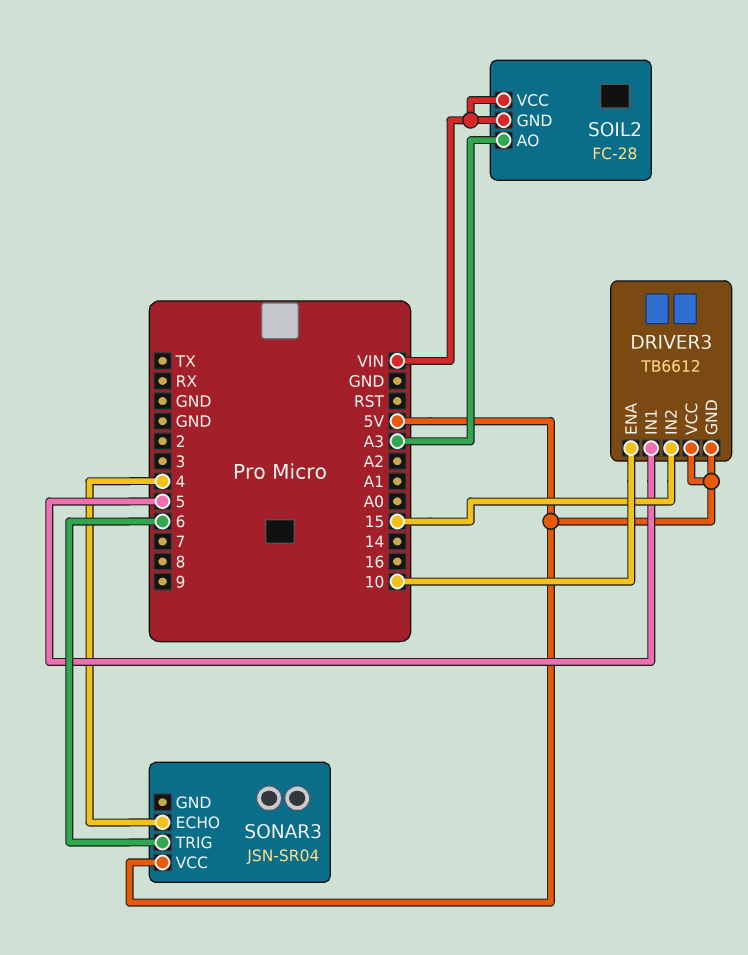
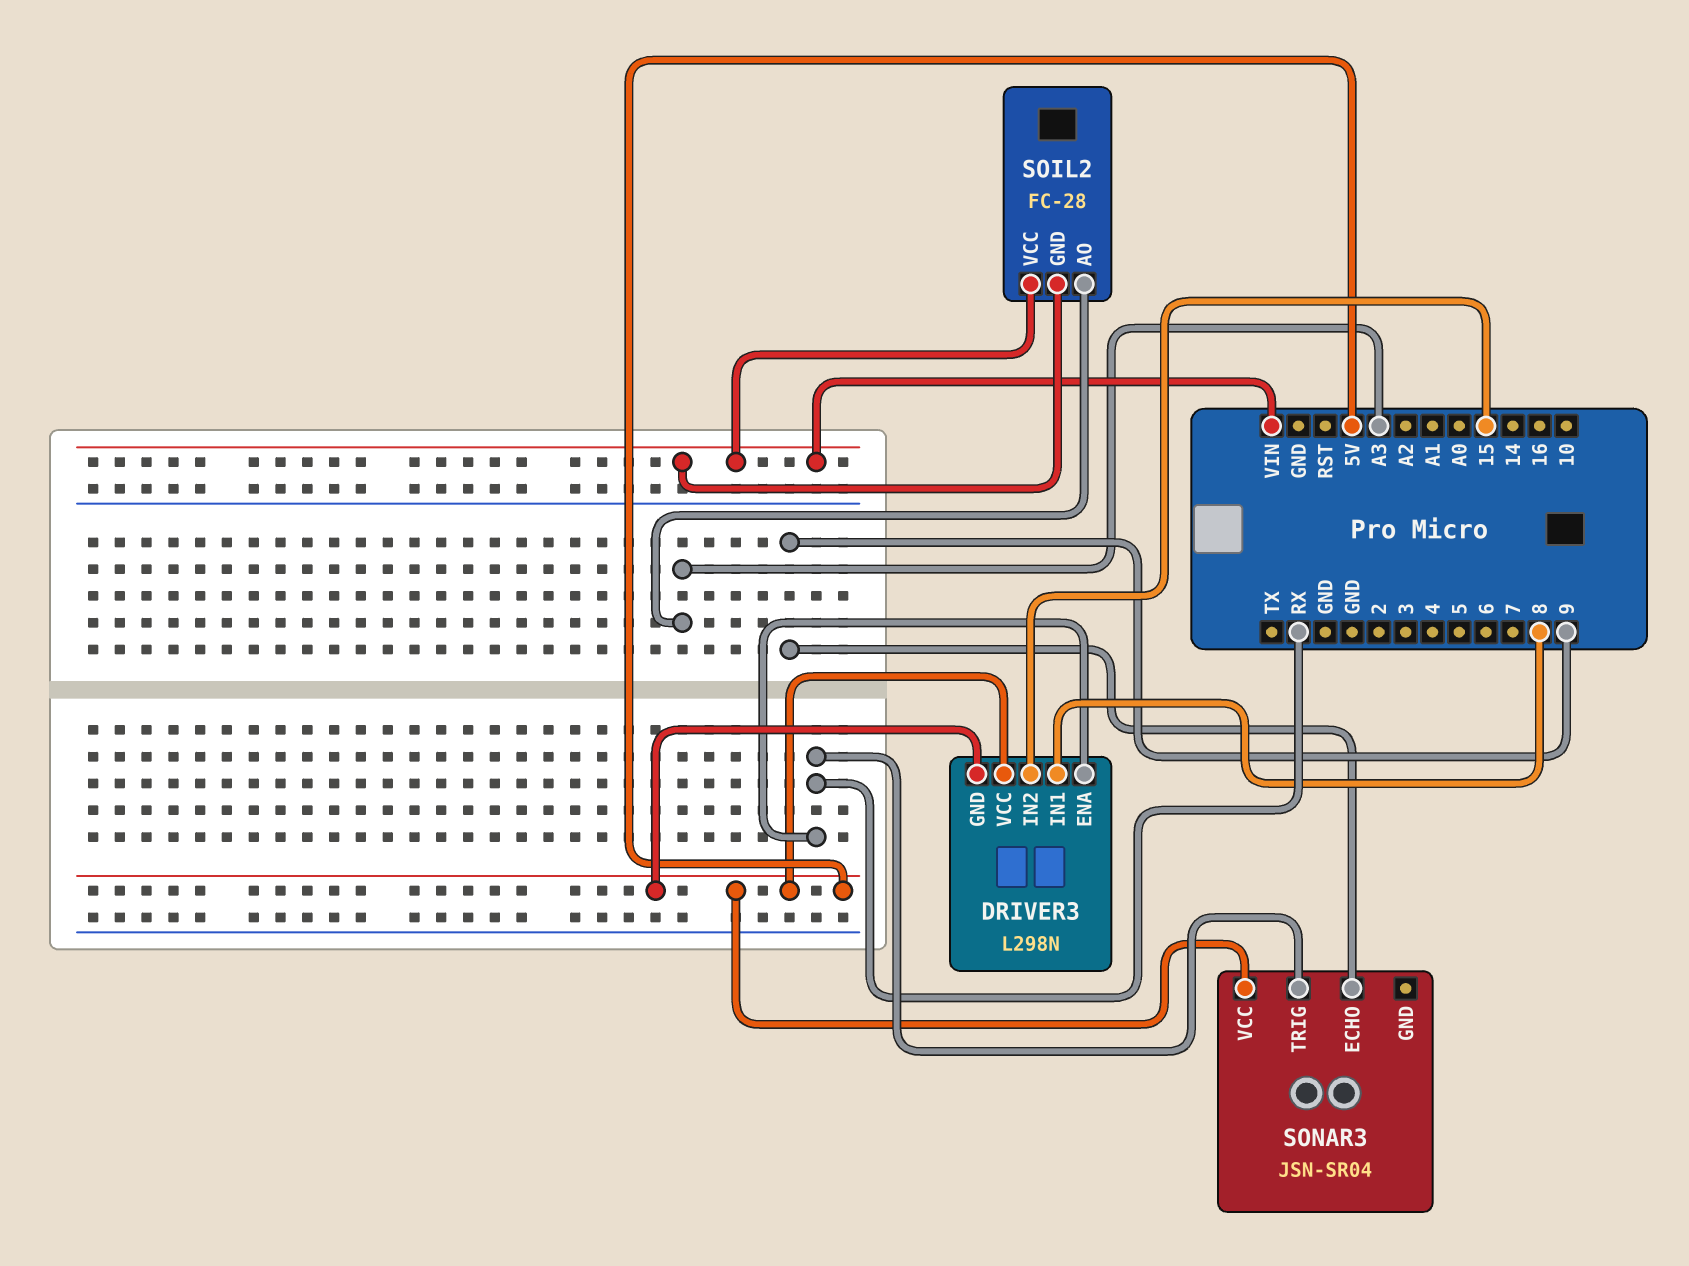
DRIVER3: TB6612 -> L298N
DRIVER3 pin ENA: 10 -> RX
DRIVER3 pin IN1: 5 -> 8
SONAR3 pin ECHO: 4 -> 9
SONAR3 pin TRIG: 6 -> RX

